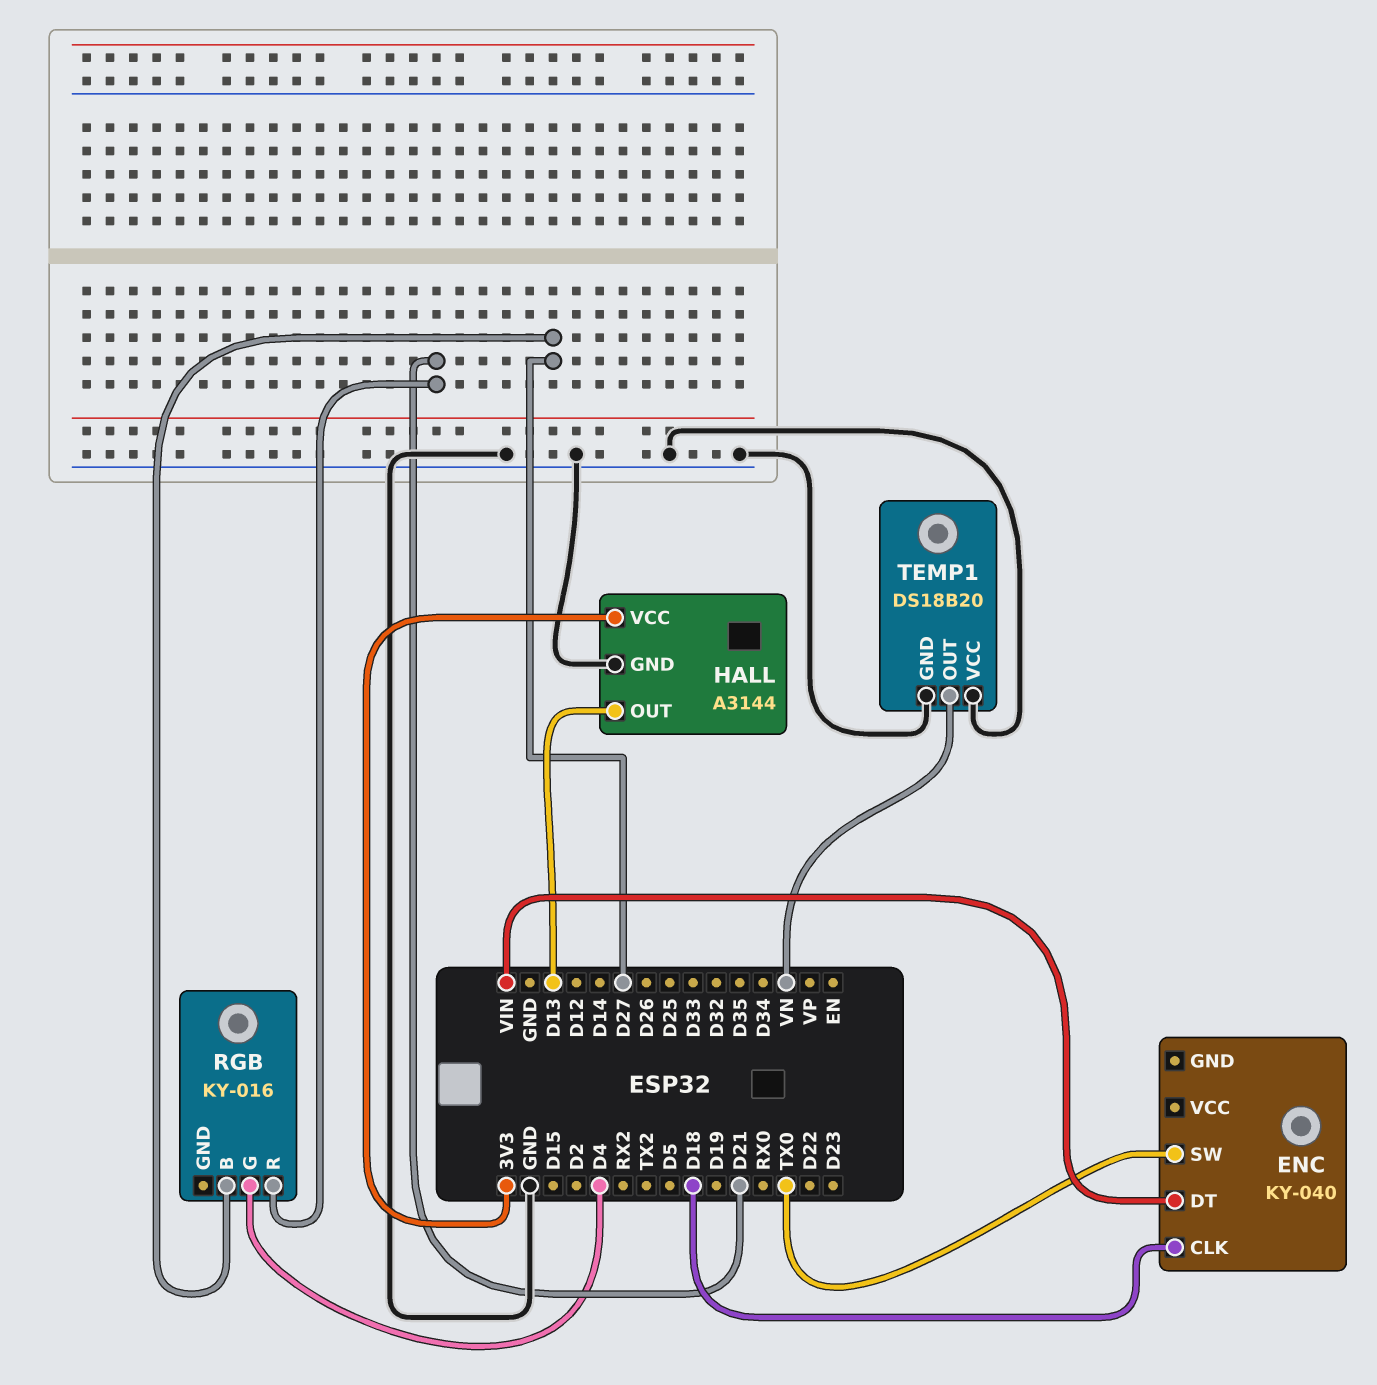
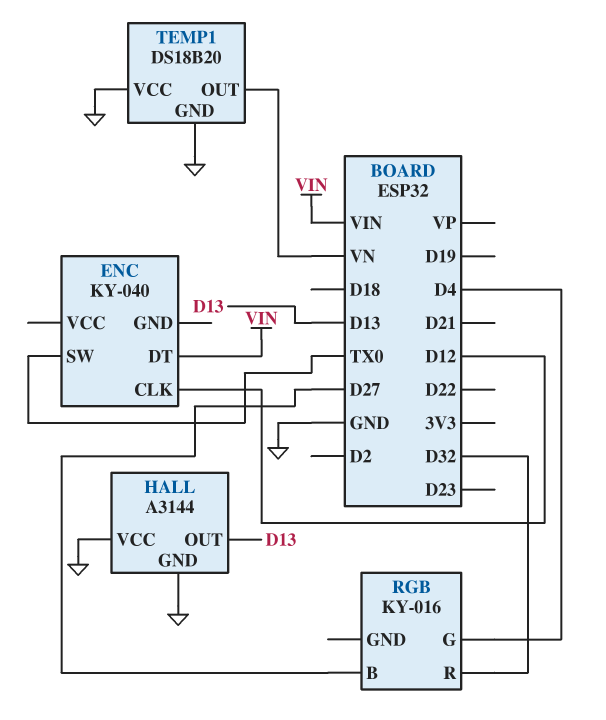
ENC pin CLK: D18 -> D12
HALL pin VCC: 3V3 -> GND
RGB pin R: D21 -> D32

